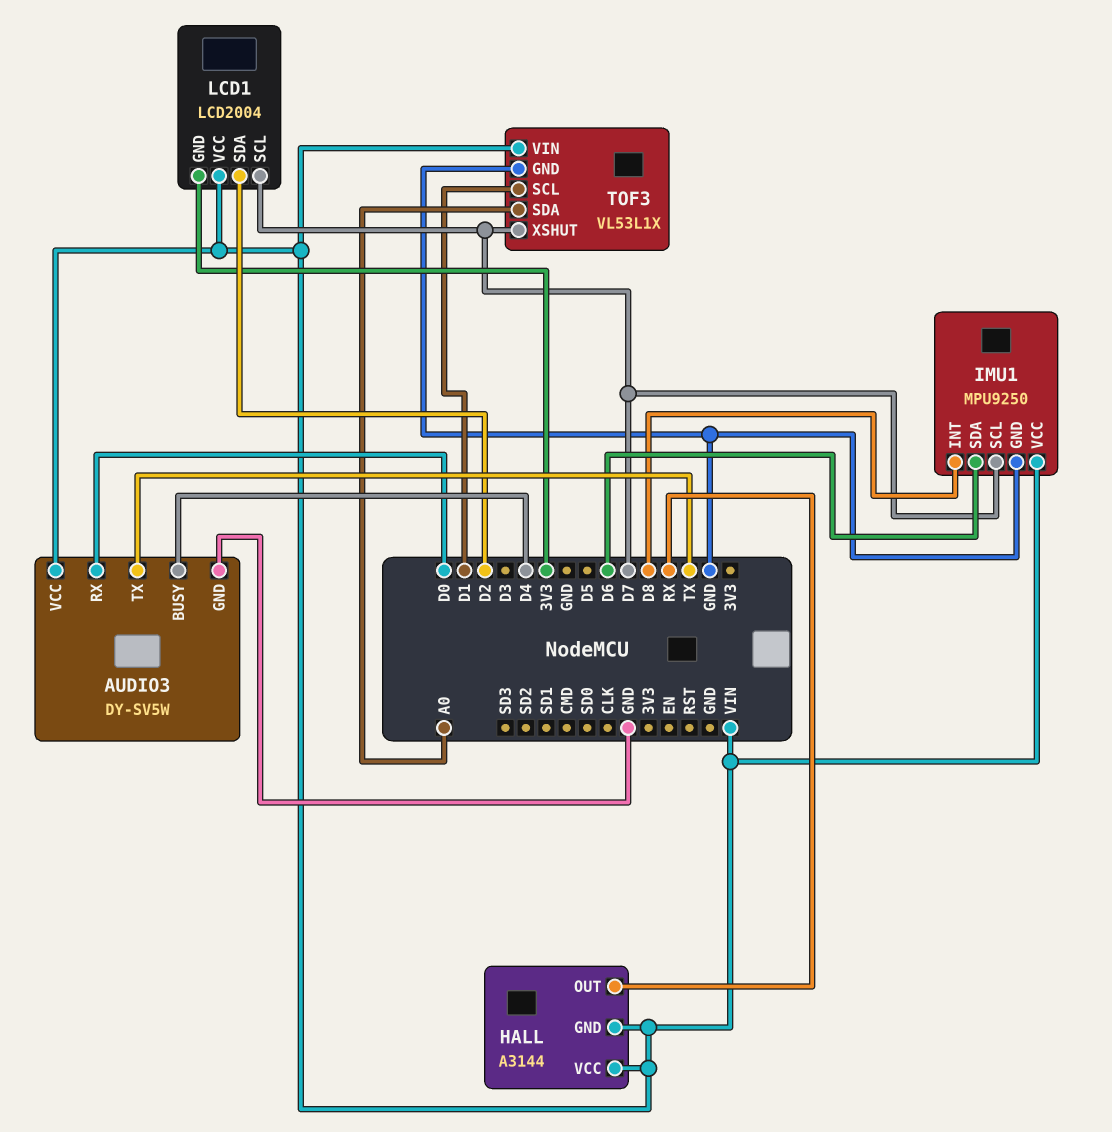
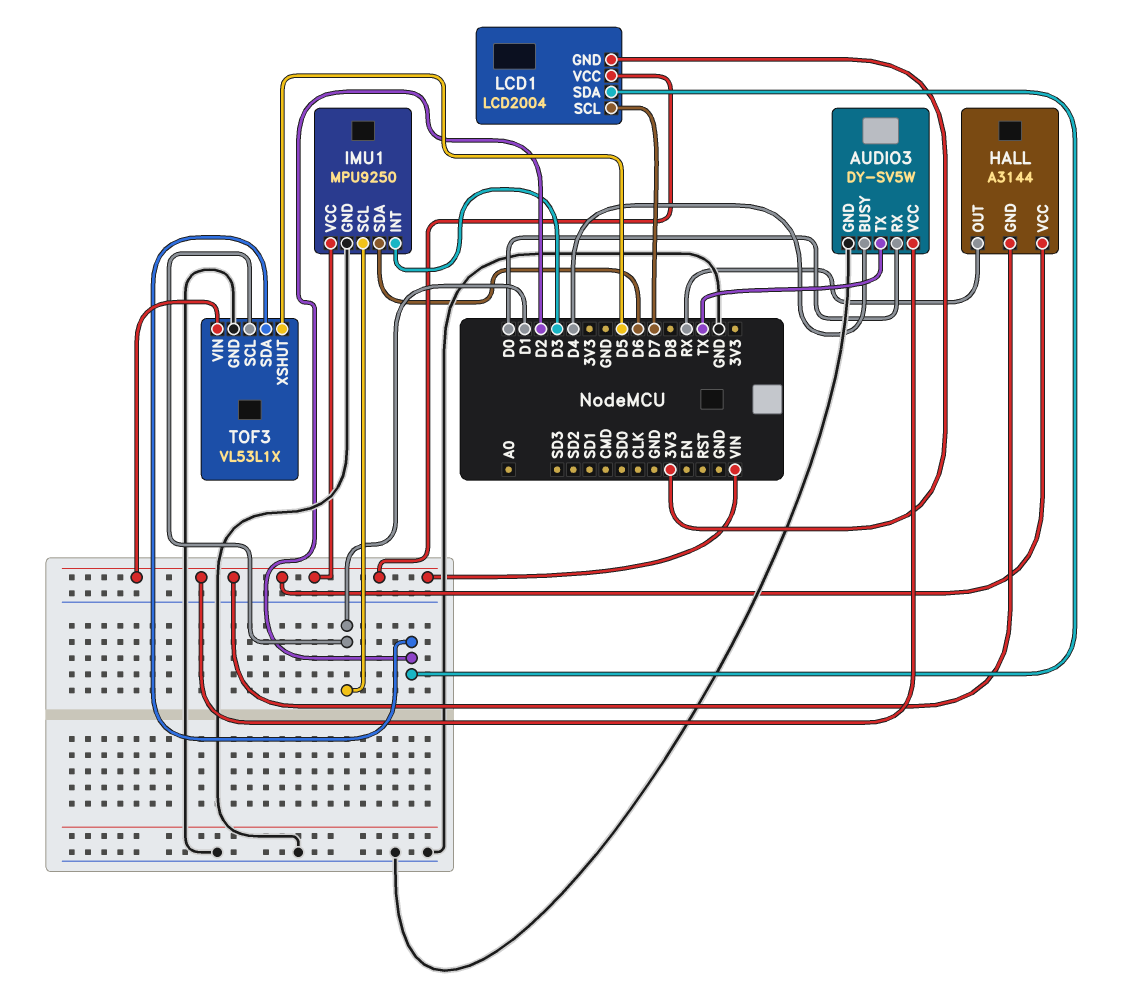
IMU1 pin INT: D8 -> D3
IMU1 pin SCL: D7 -> D1
TOF3 pin SDA: A0 -> D2
TOF3 pin XSHUT: D7 -> D5

